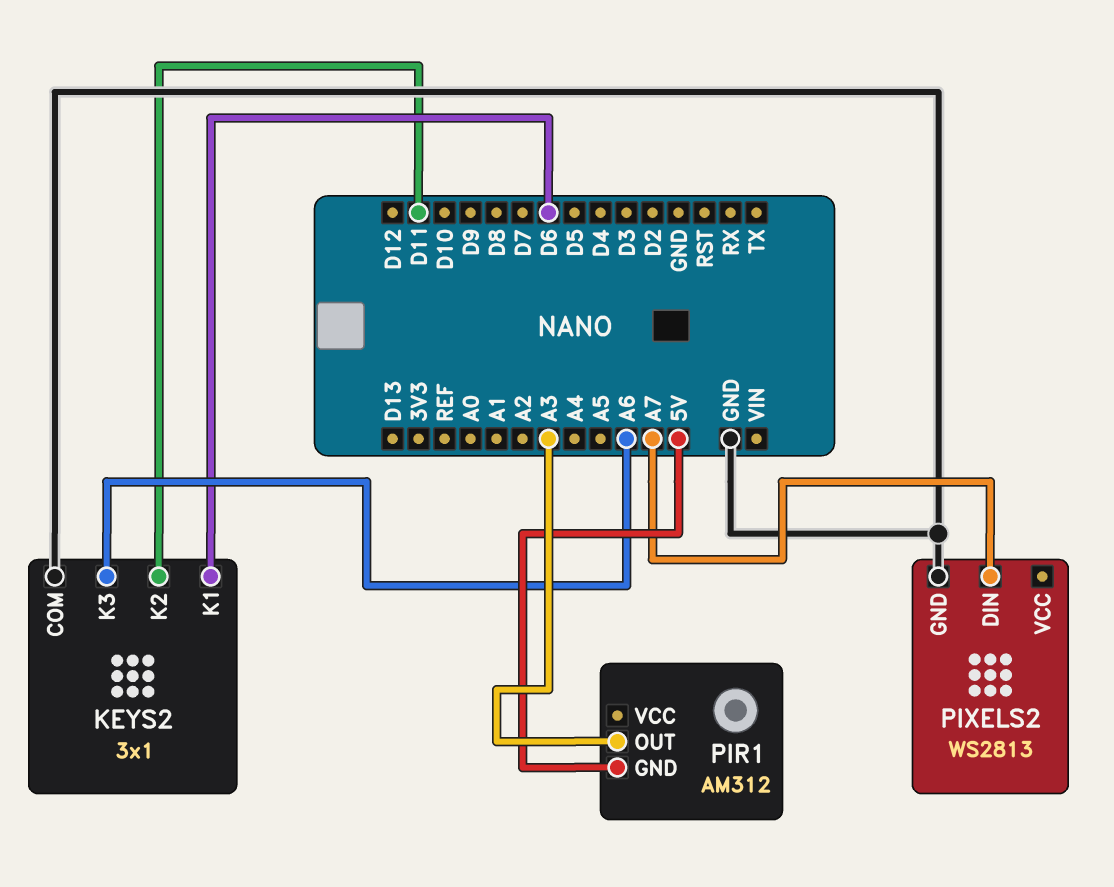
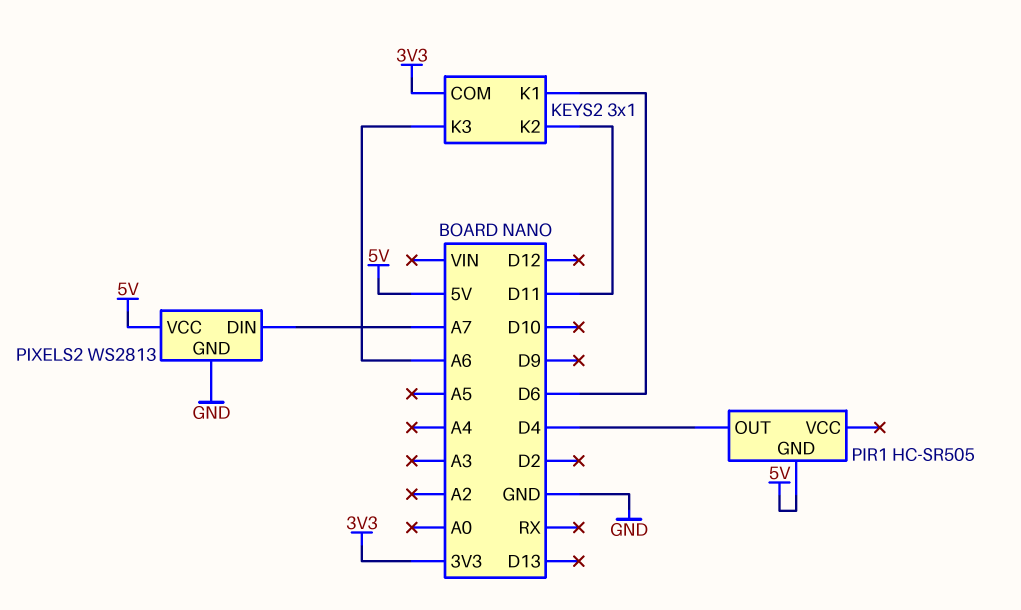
KEYS2 pin COM: GND -> 3V3
PIR1: AM312 -> HC-SR505
PIR1 pin OUT: A3 -> D4
PIXELS2 pin VCC: none -> 5V

